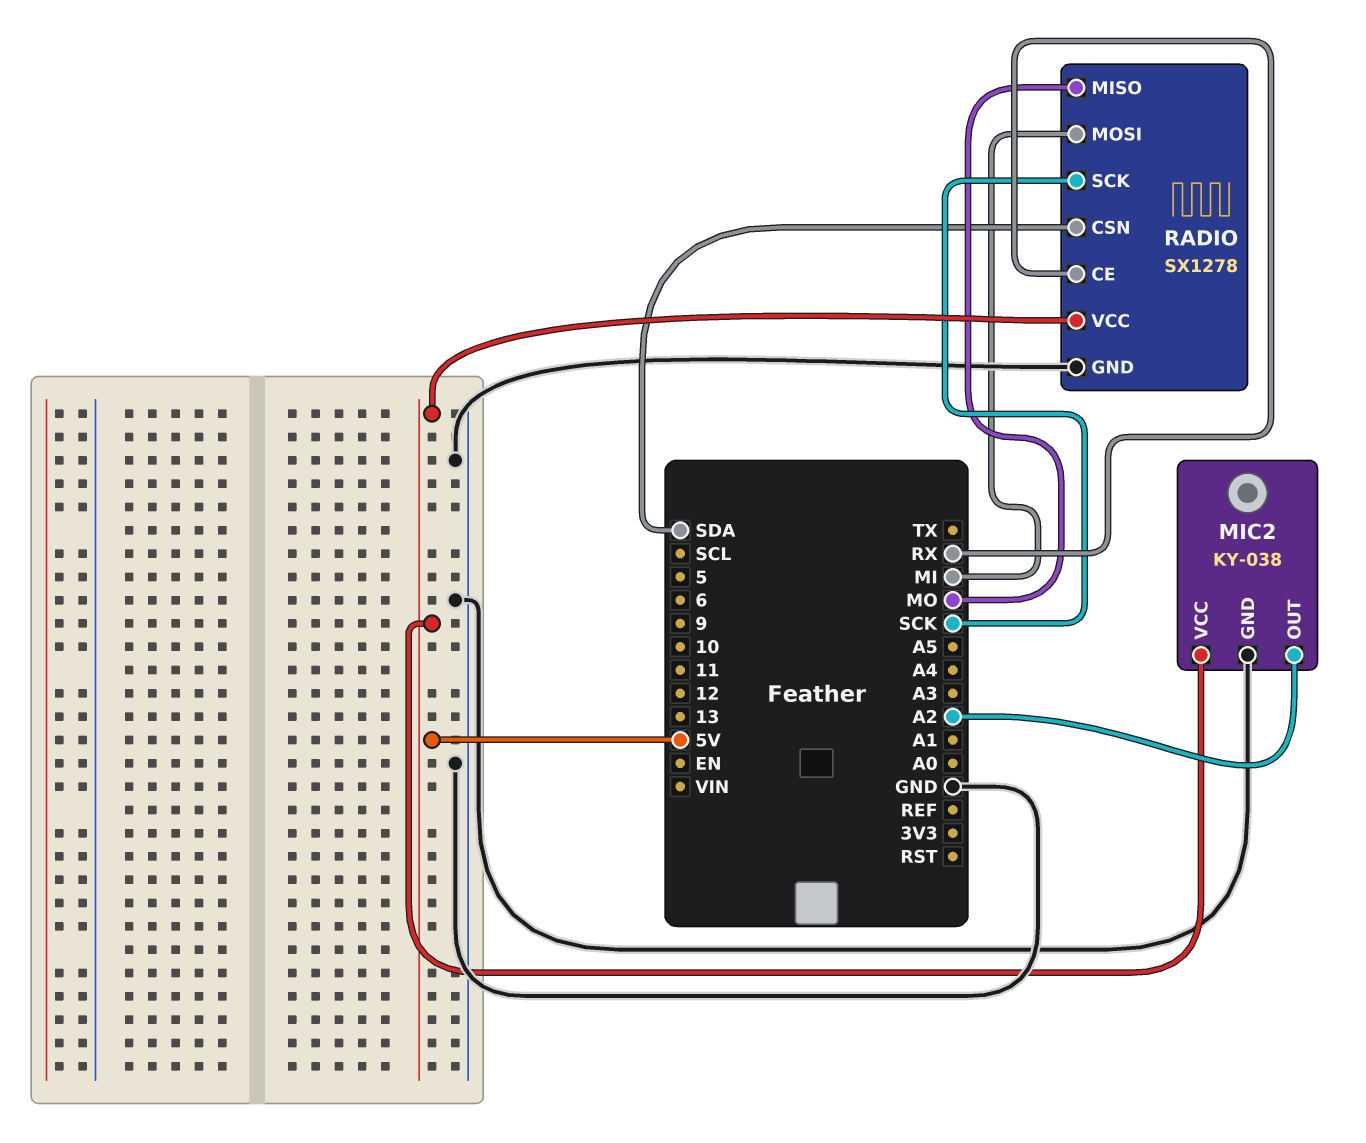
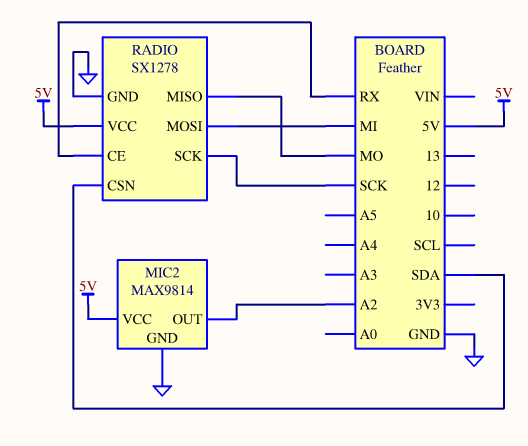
MIC2: KY-038 -> MAX9814

